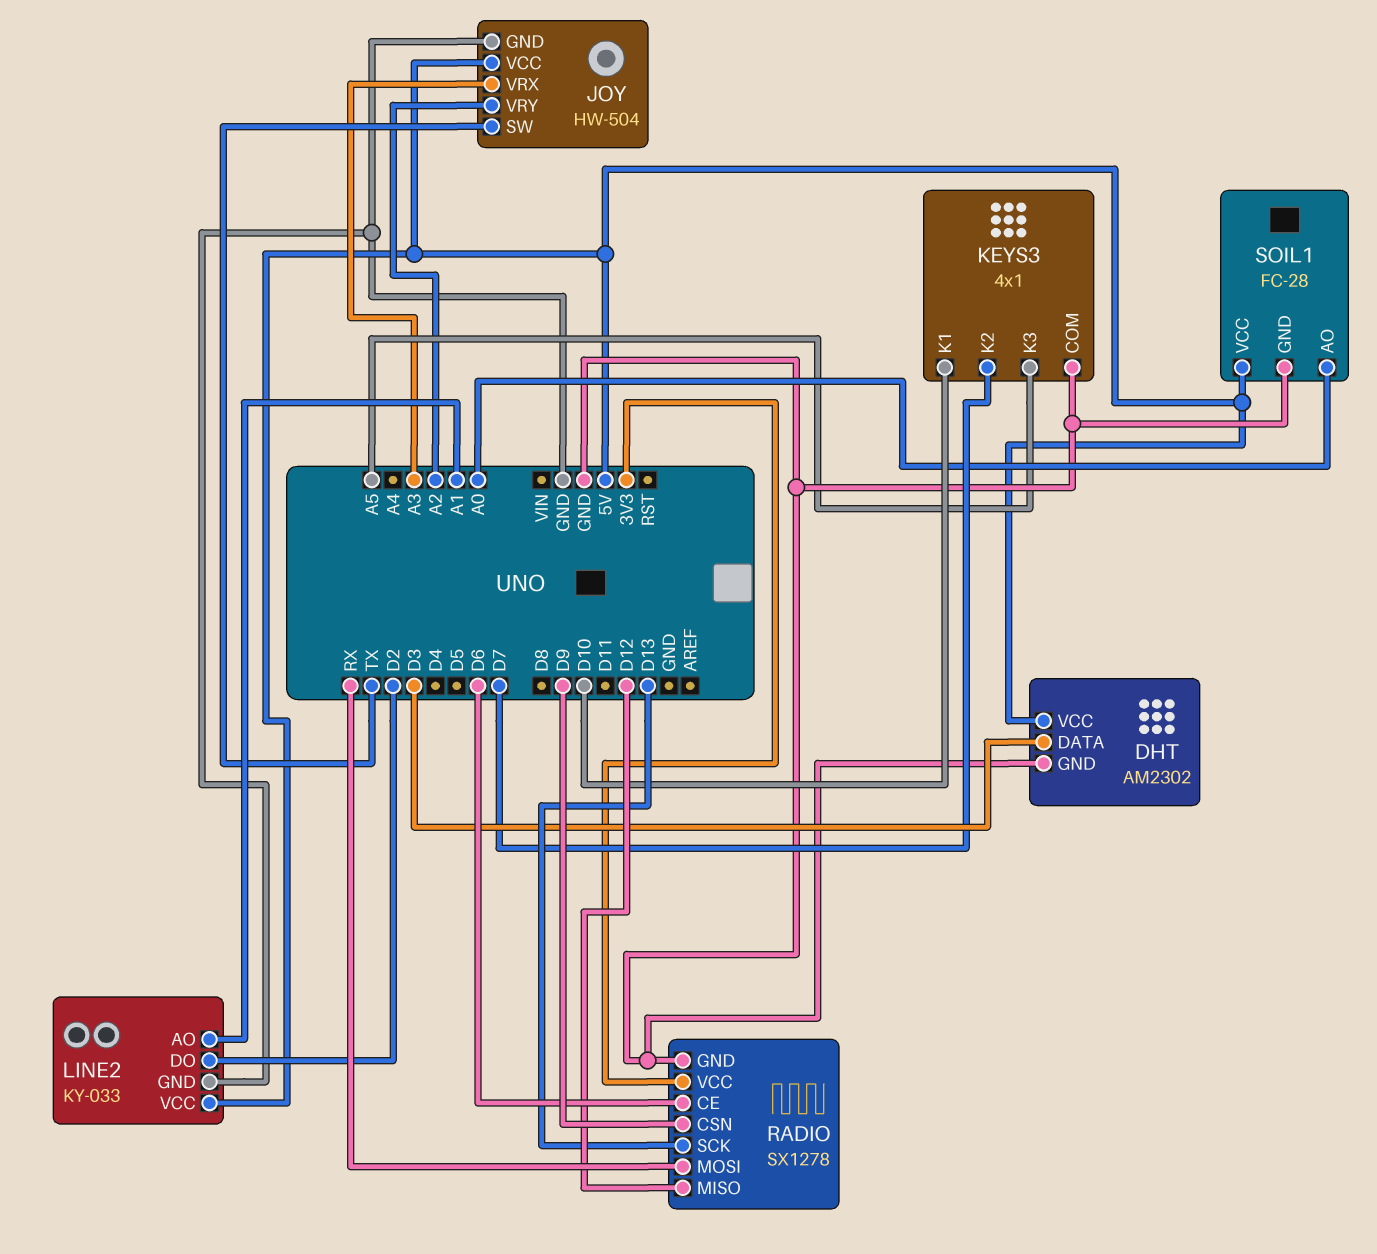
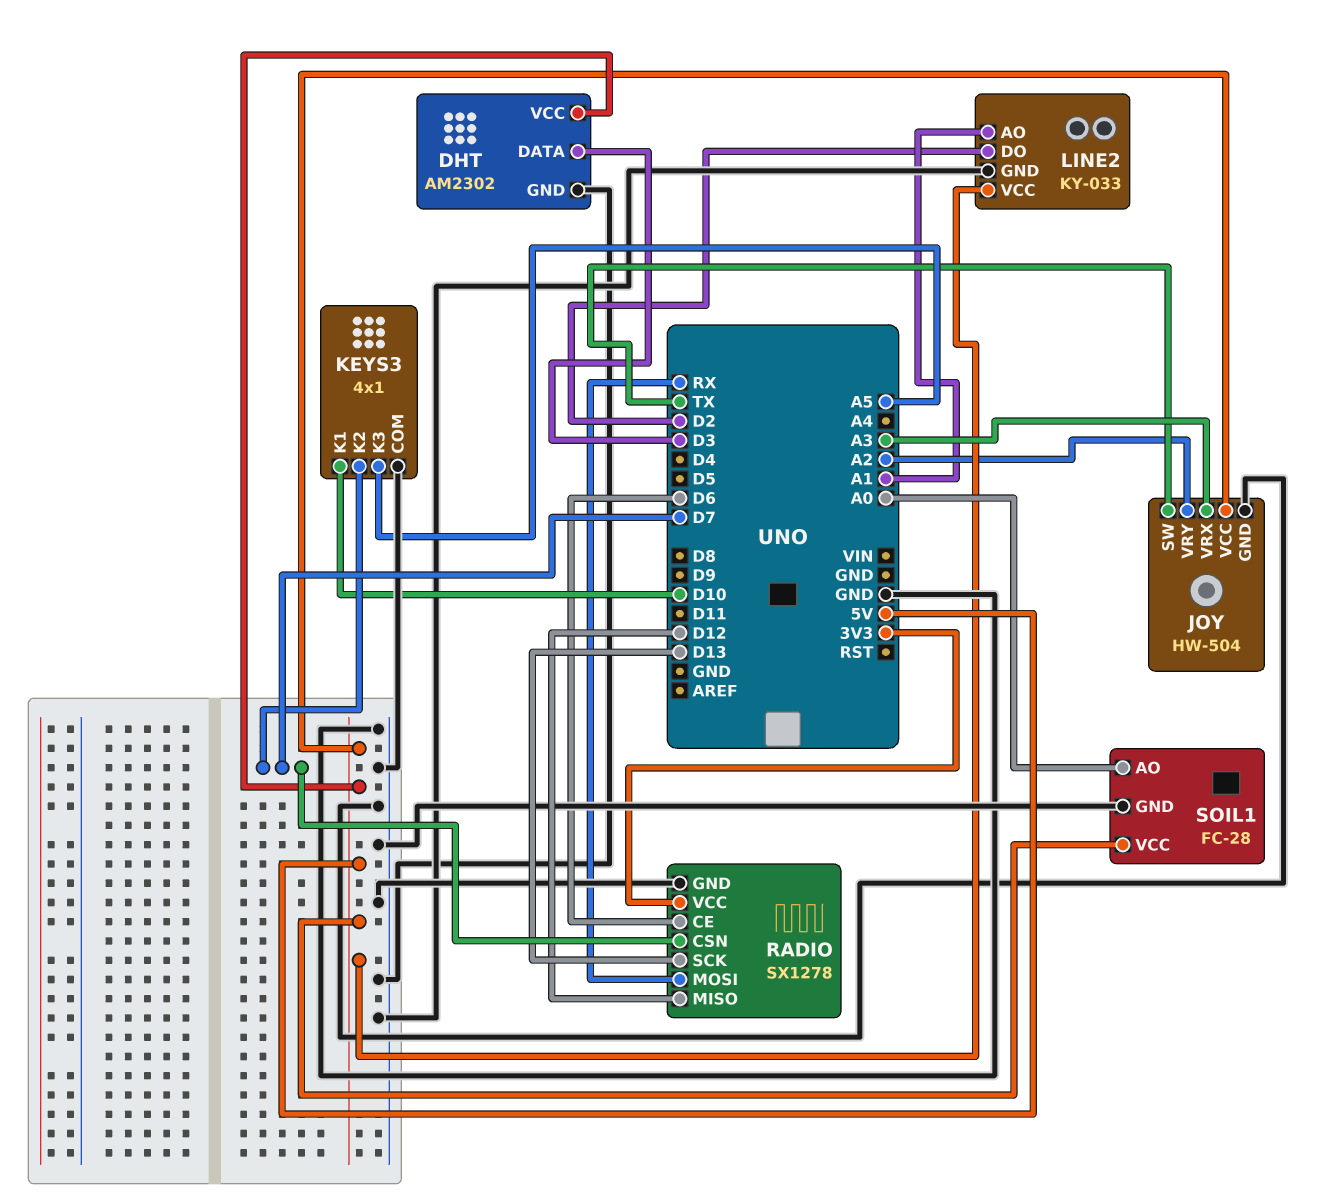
RADIO pin CSN: D9 -> D7

